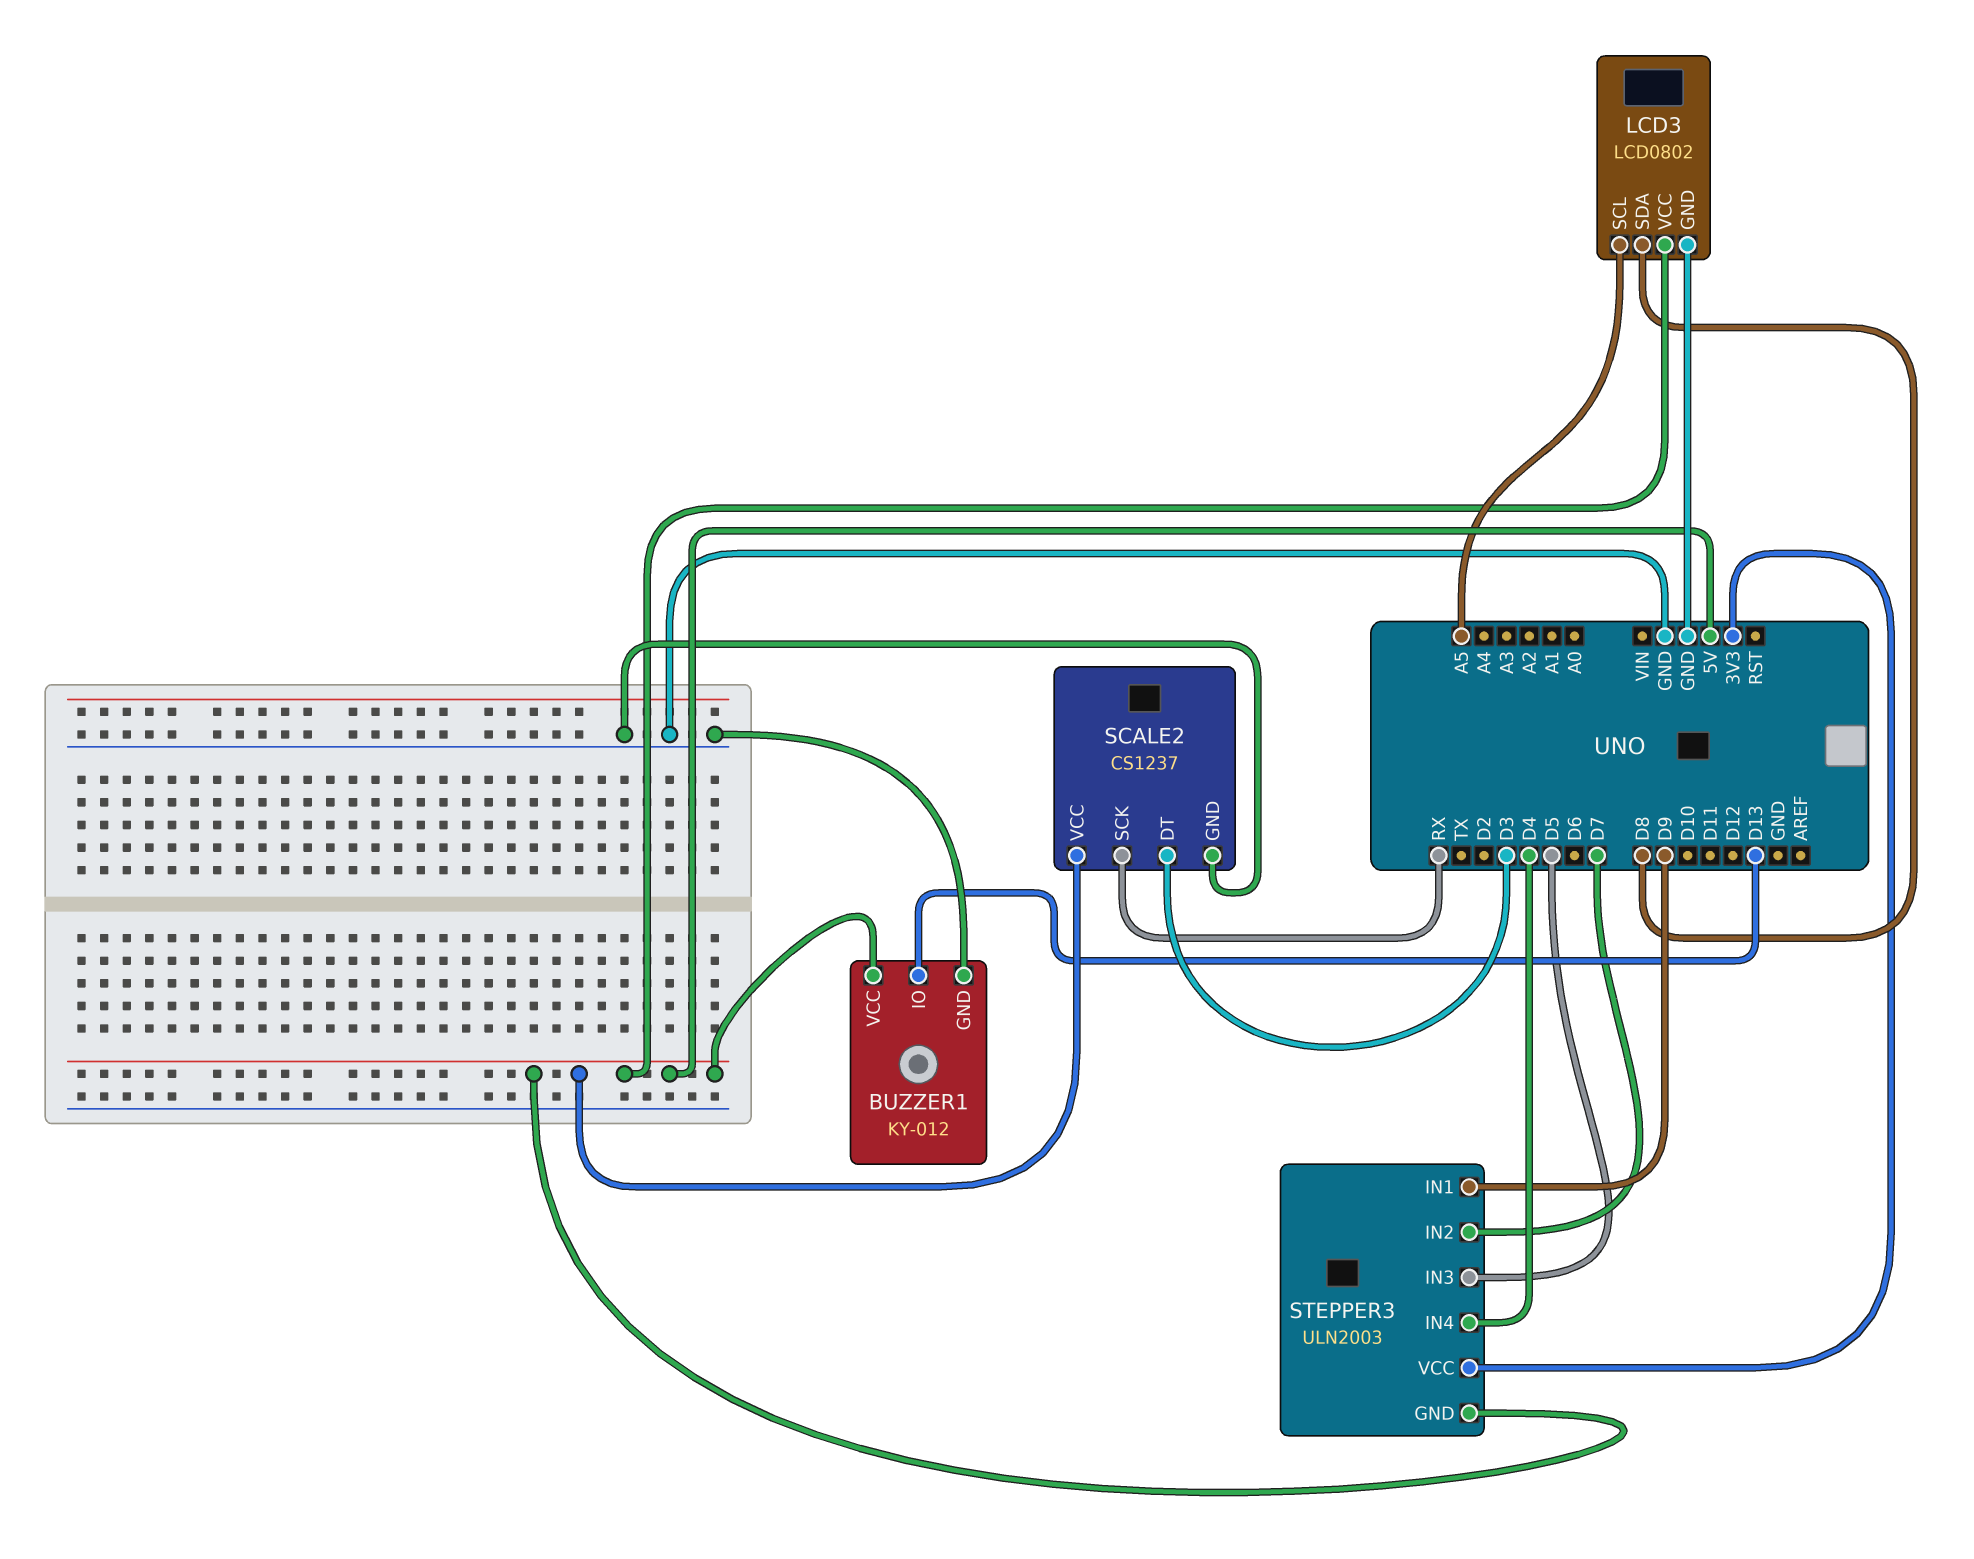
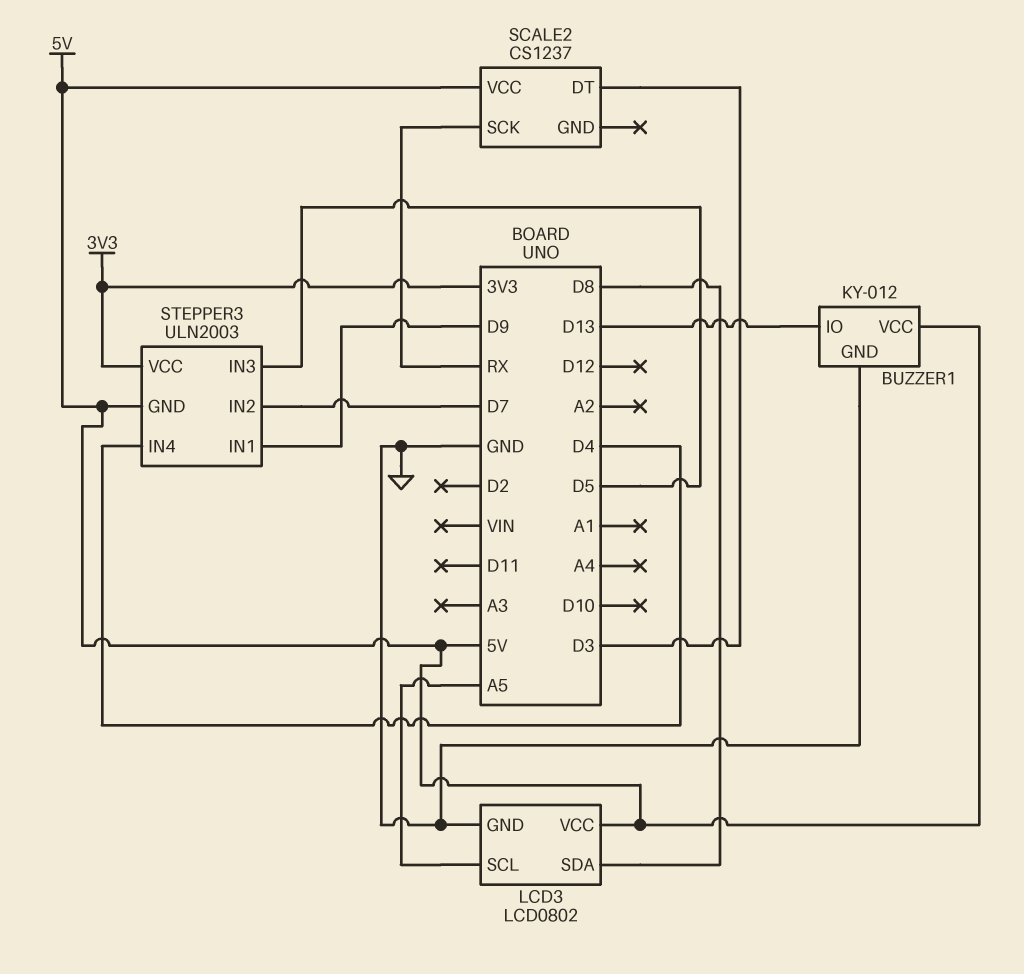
SCALE2 pin GND: GND -> none

